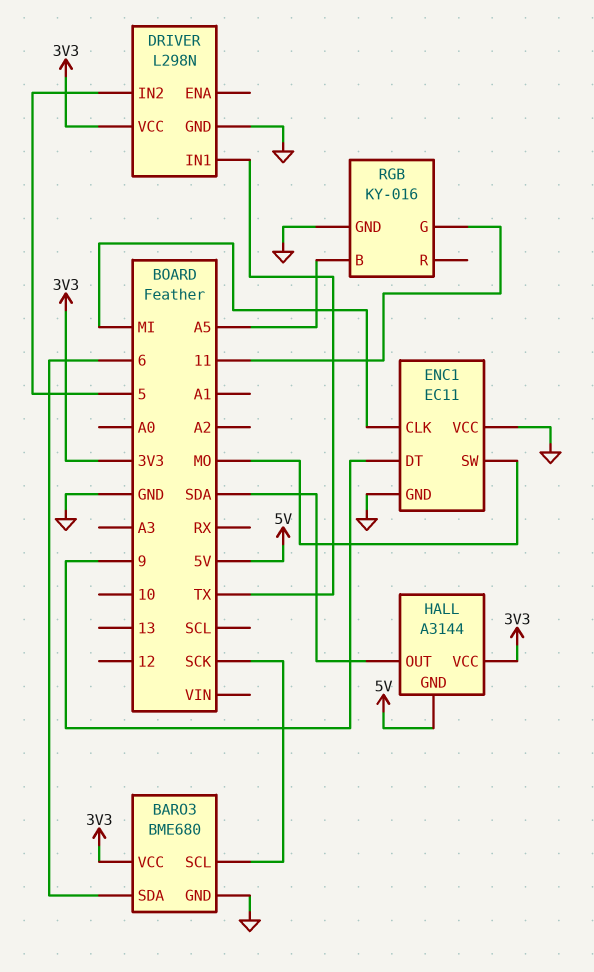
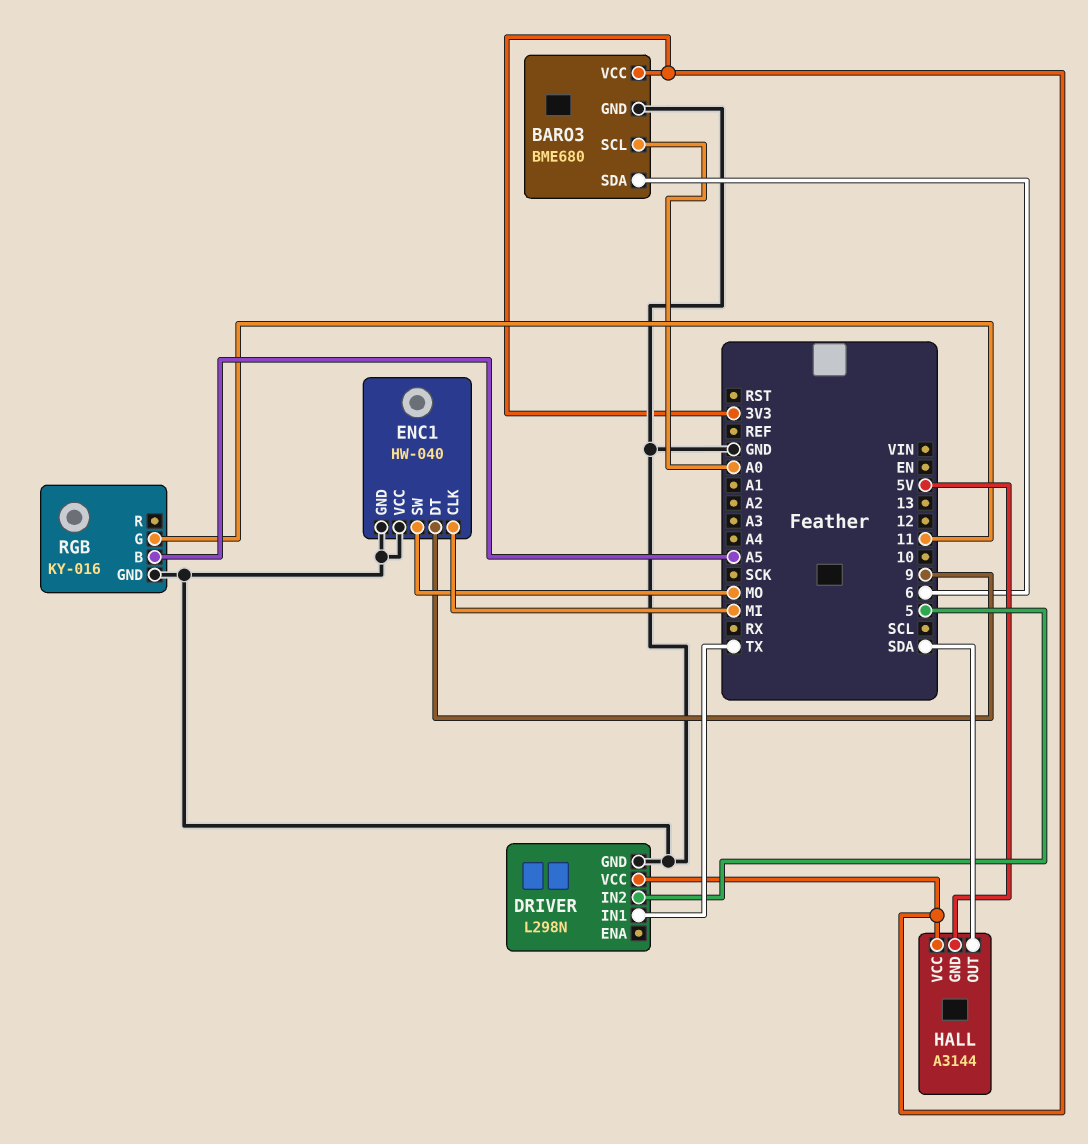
BARO3 pin SCL: SCK -> A0
ENC1: EC11 -> HW-040

